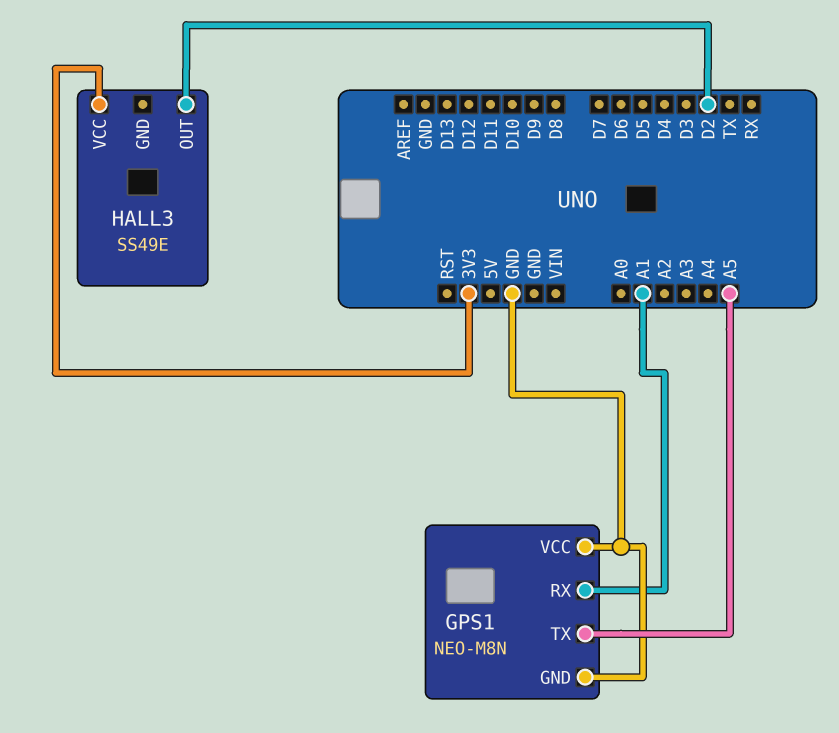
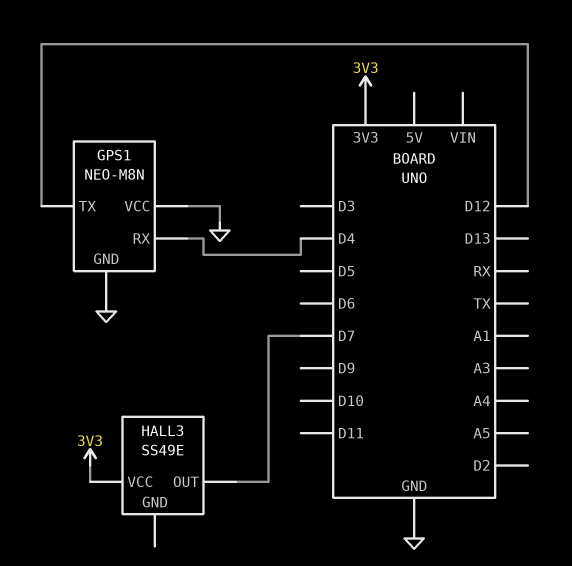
GPS1 pin RX: A1 -> D4
GPS1 pin TX: A5 -> D12
HALL3 pin OUT: D2 -> D7

